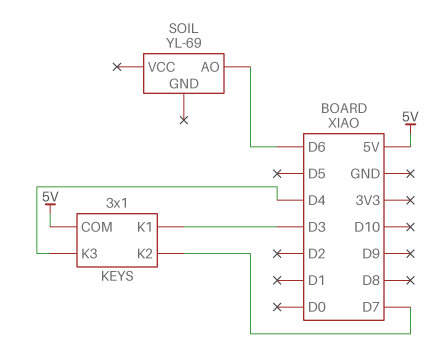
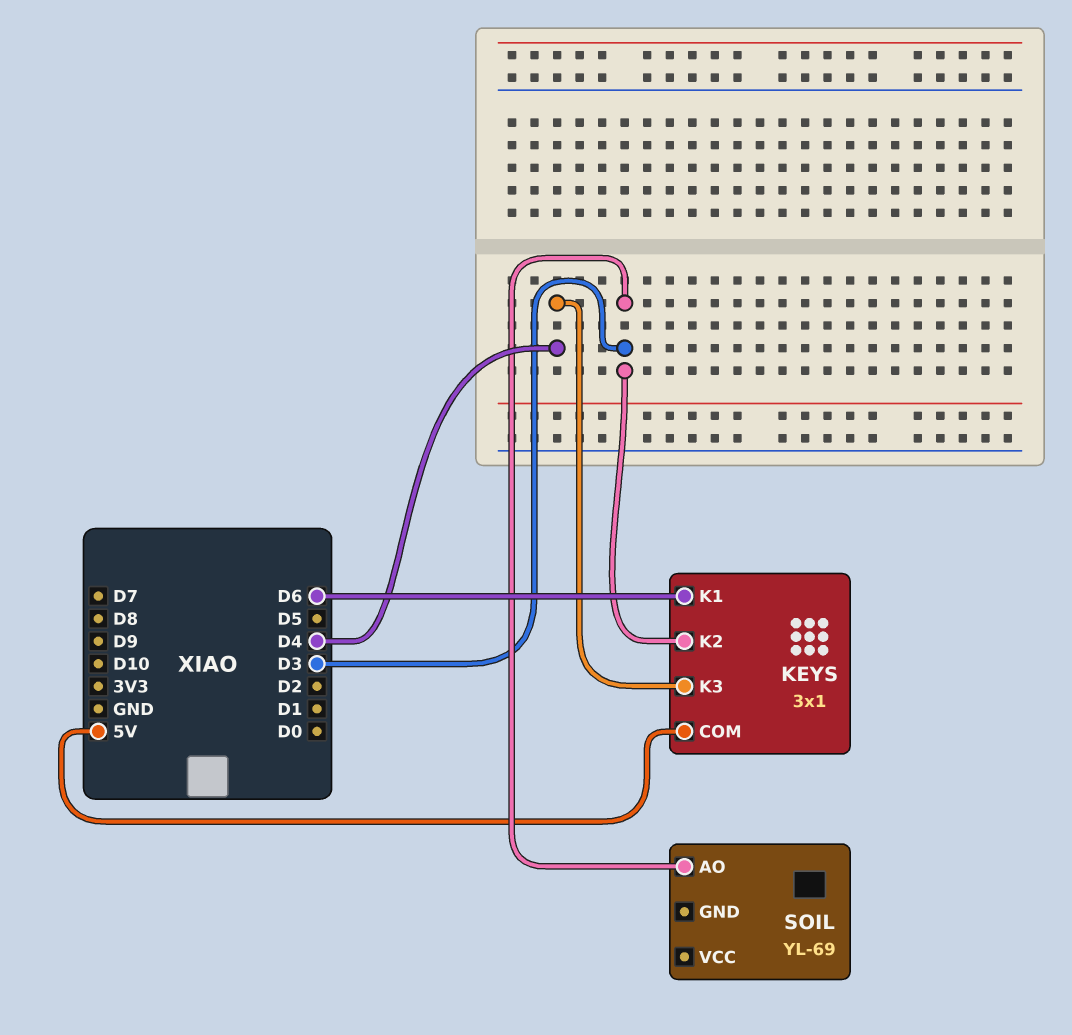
KEYS pin K1: D3 -> D6
KEYS pin K2: D7 -> D3
SOIL pin AO: D6 -> D3

